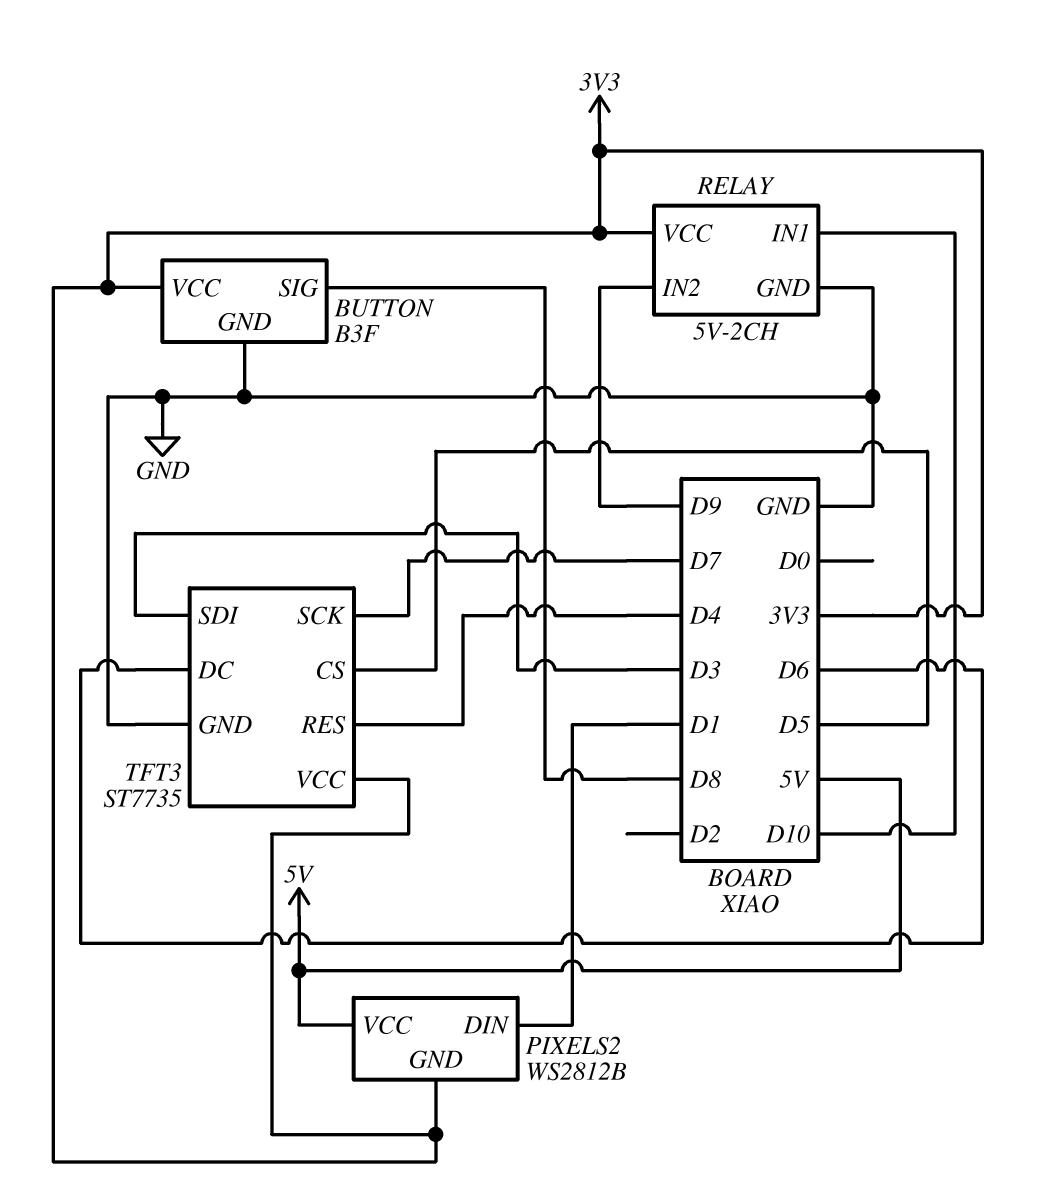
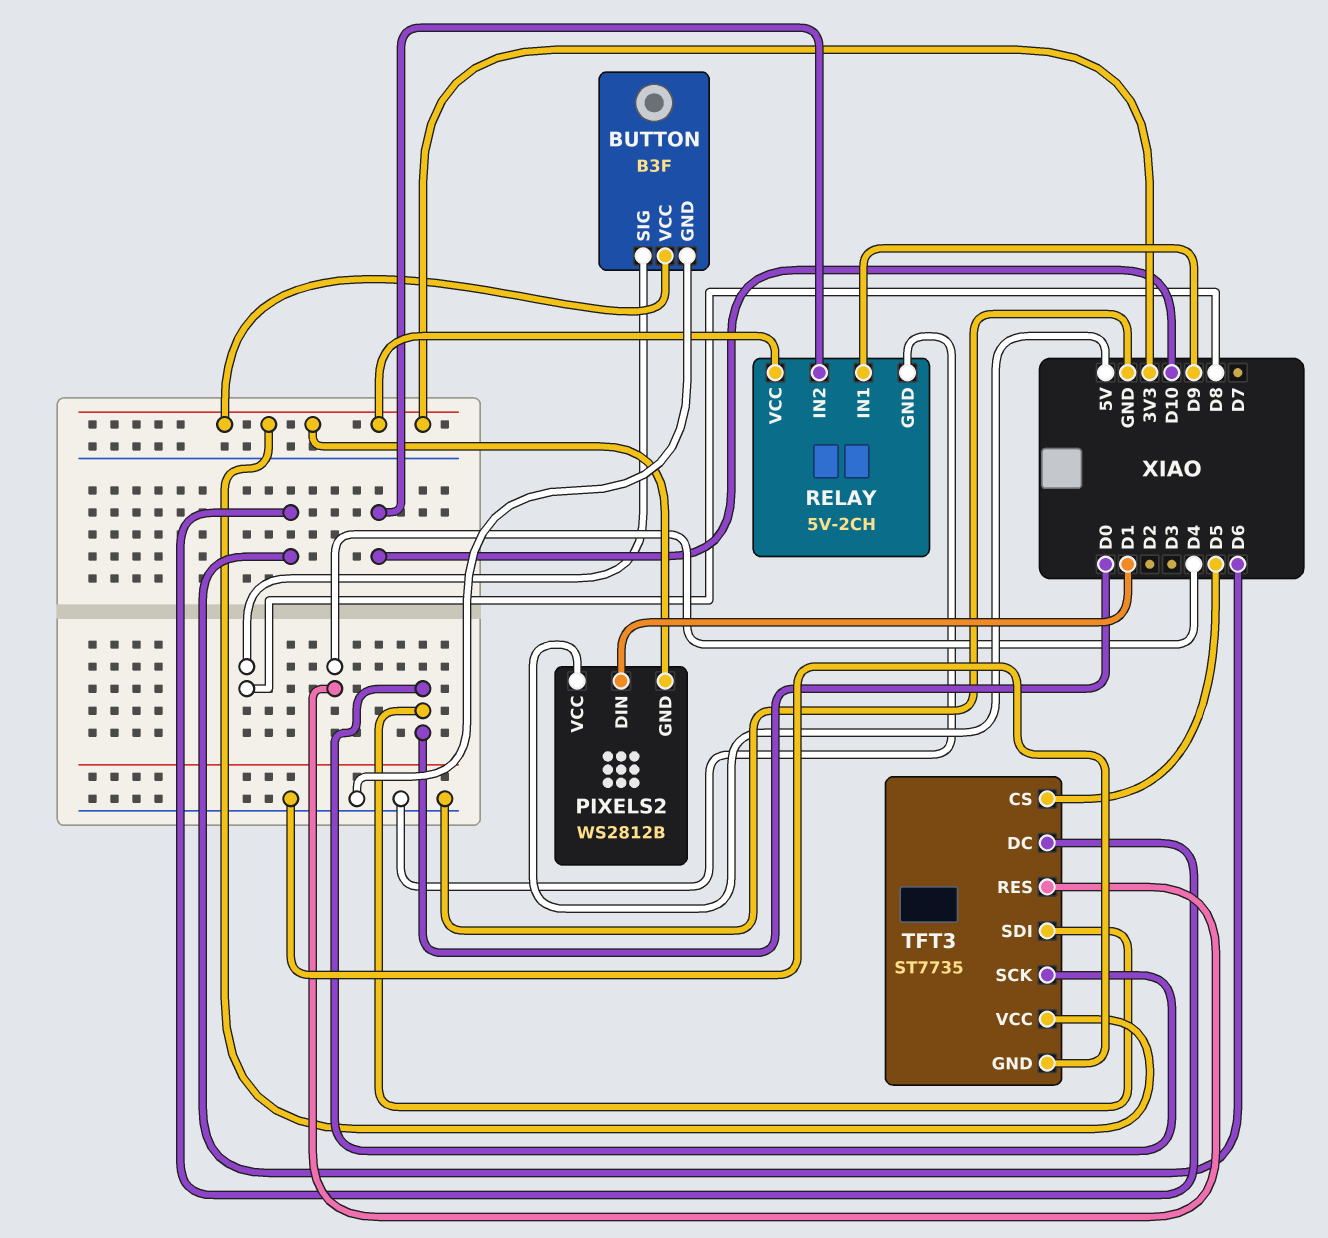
RELAY pin IN1: D10 -> D9
RELAY pin IN2: D9 -> D10
TFT3 pin SCK: D7 -> D0
TFT3 pin SDI: D3 -> D0

